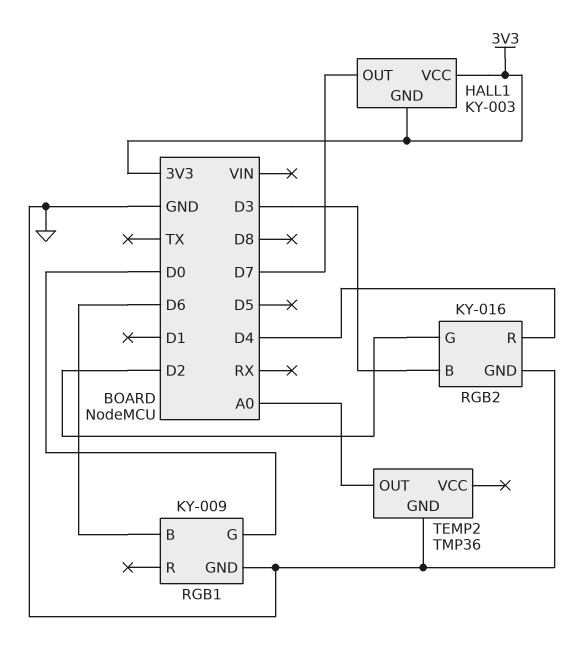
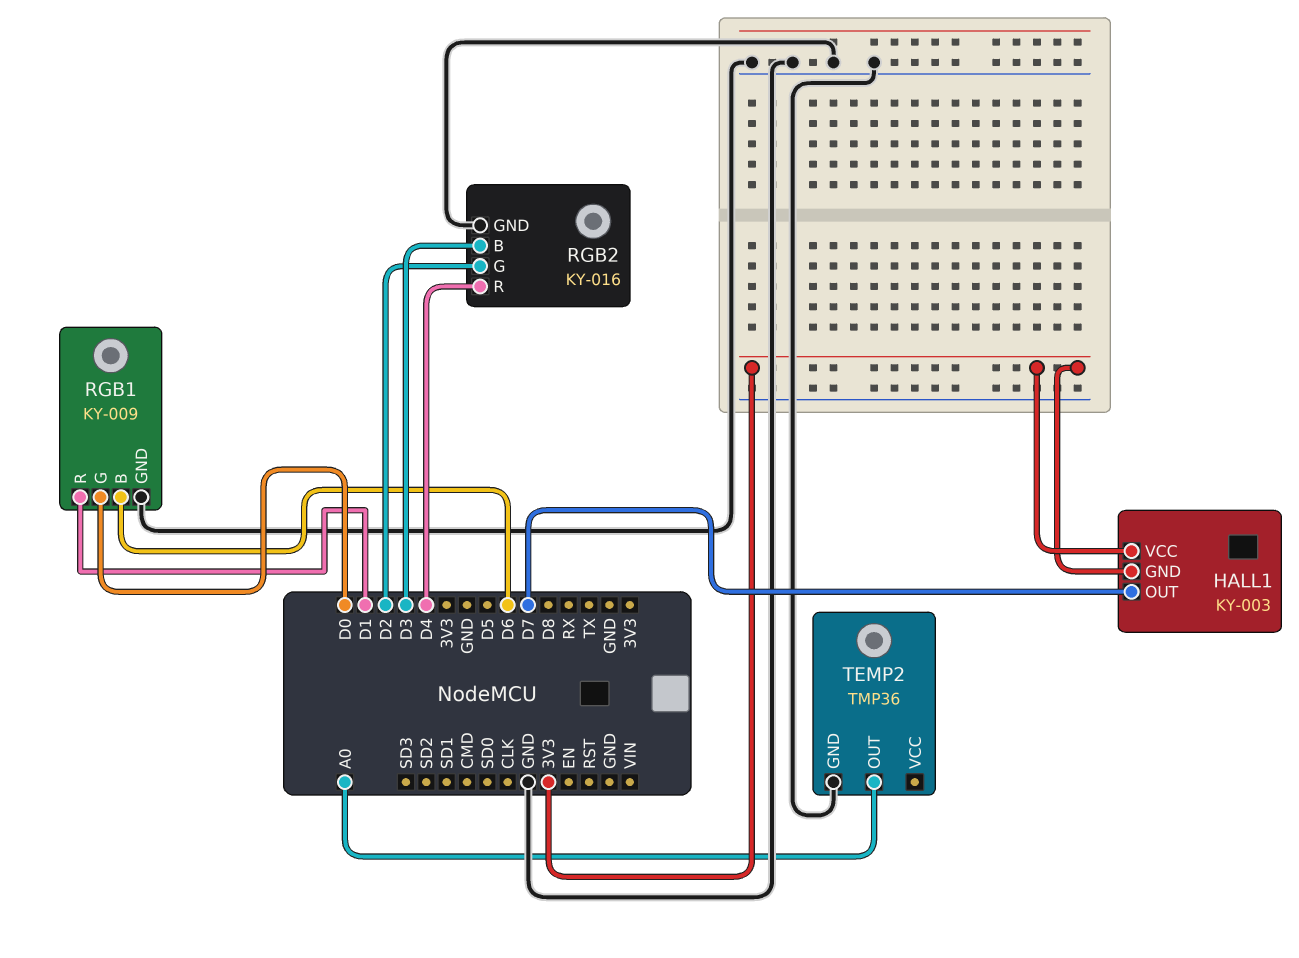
RGB1 pin R: none -> D1

